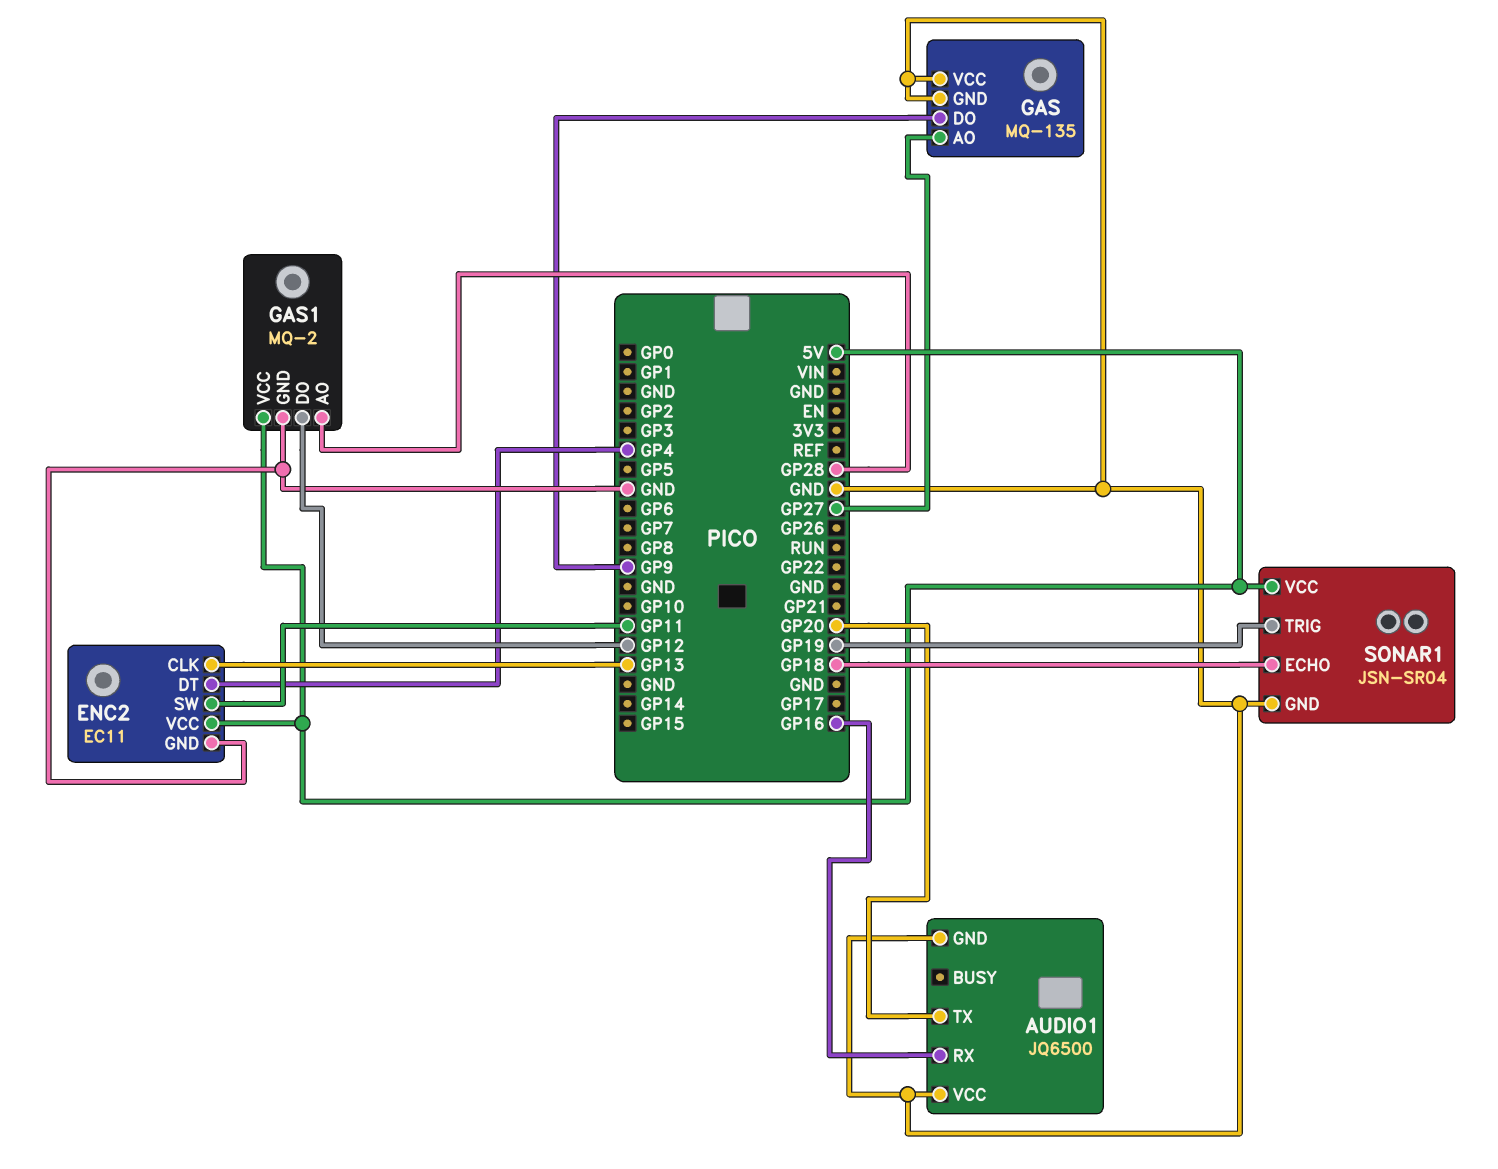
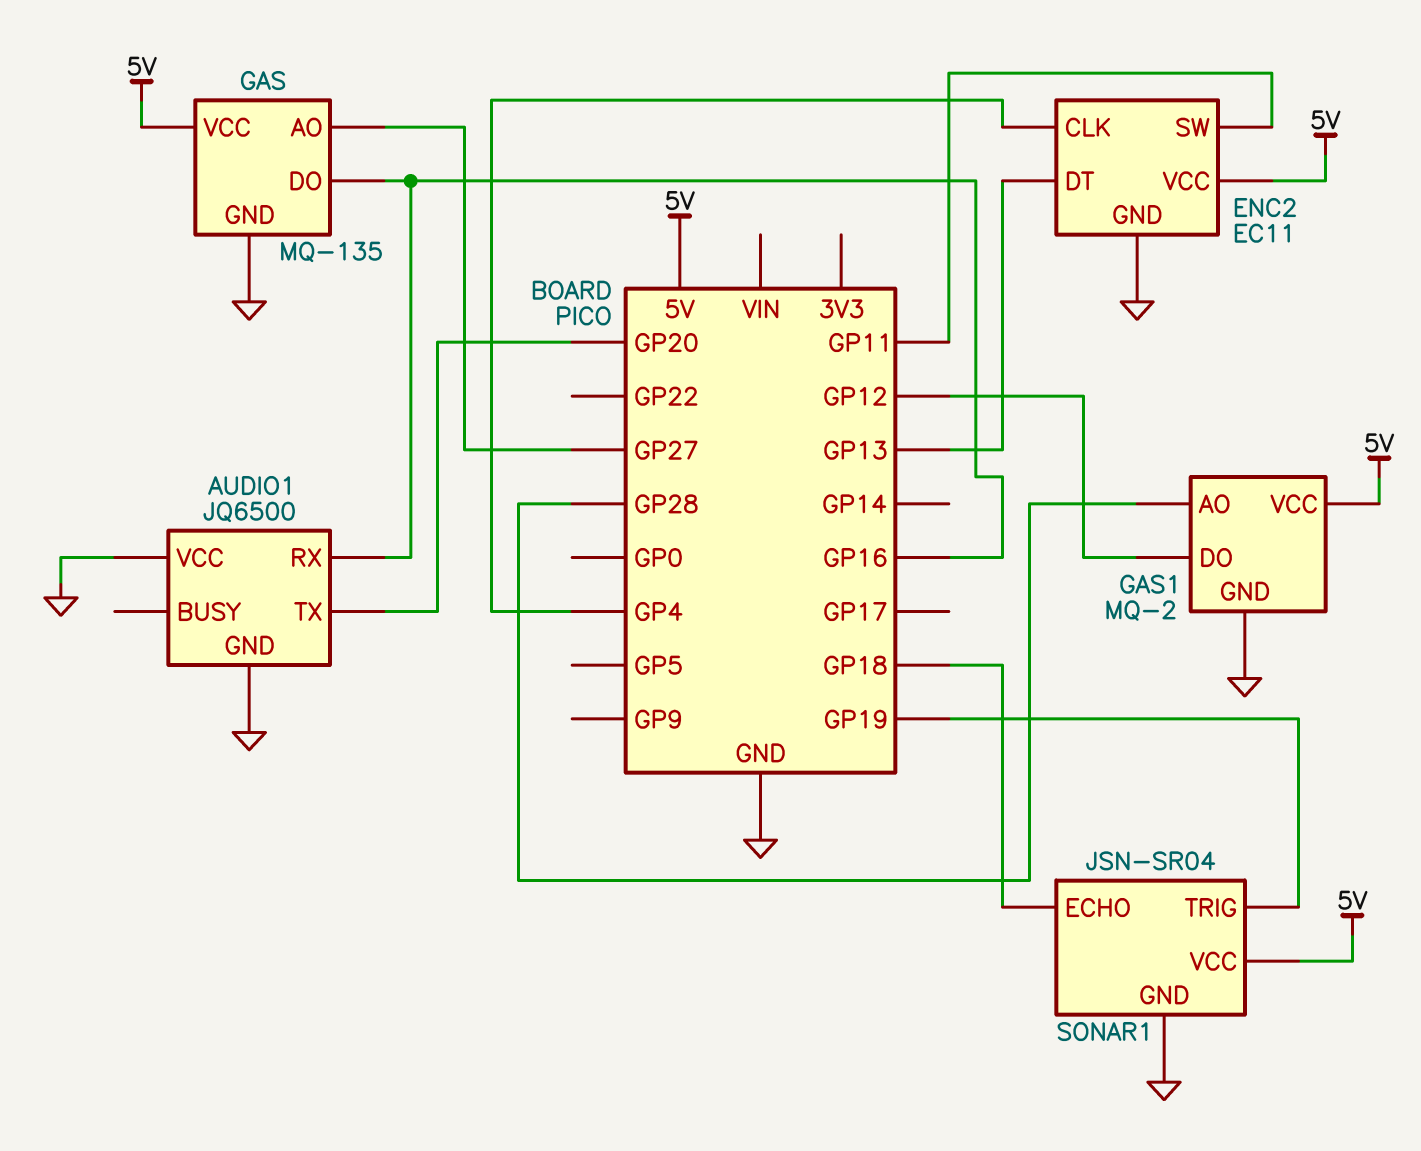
ENC2 pin CLK: GP13 -> GP4
ENC2 pin DT: GP4 -> GP13
GAS pin DO: GP9 -> GP16
GAS pin VCC: GND -> 5V

